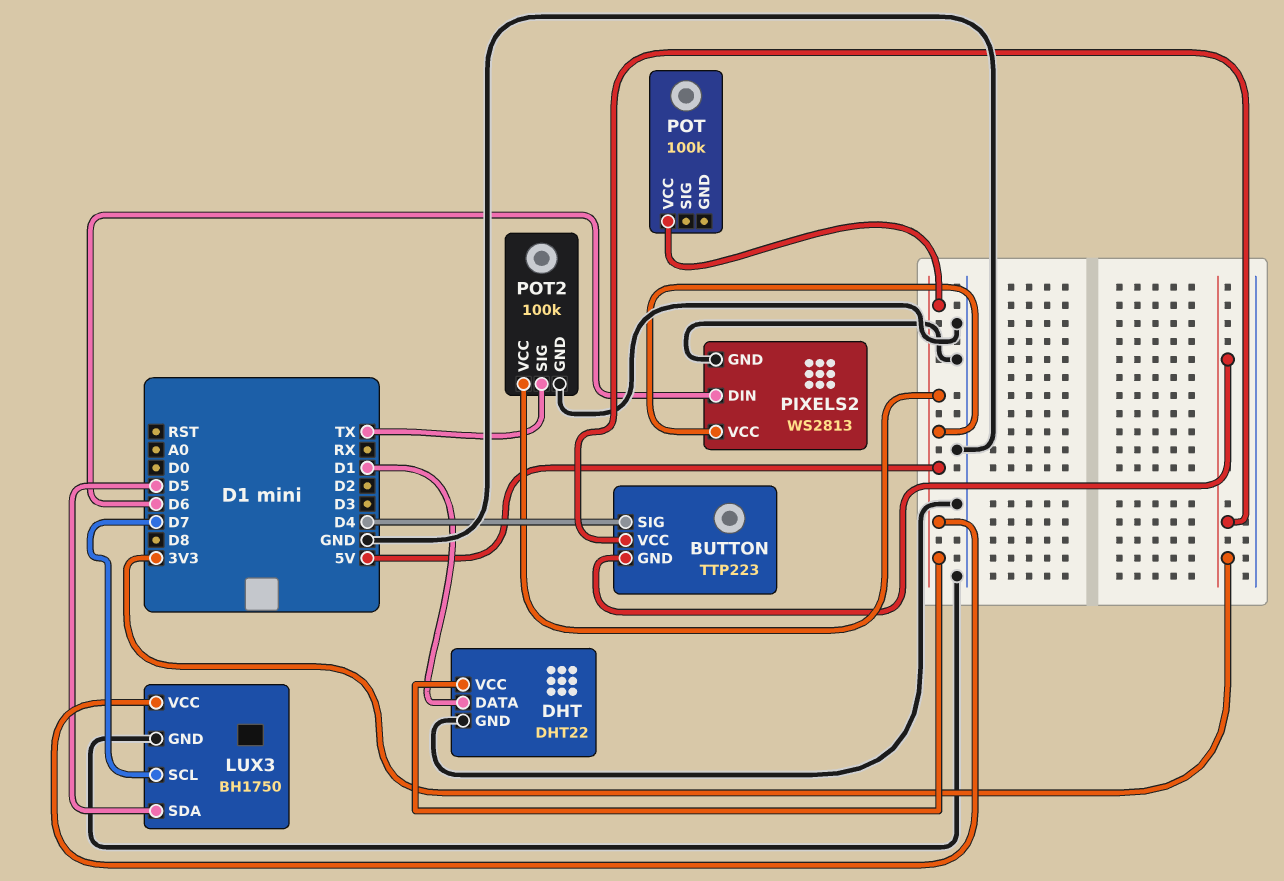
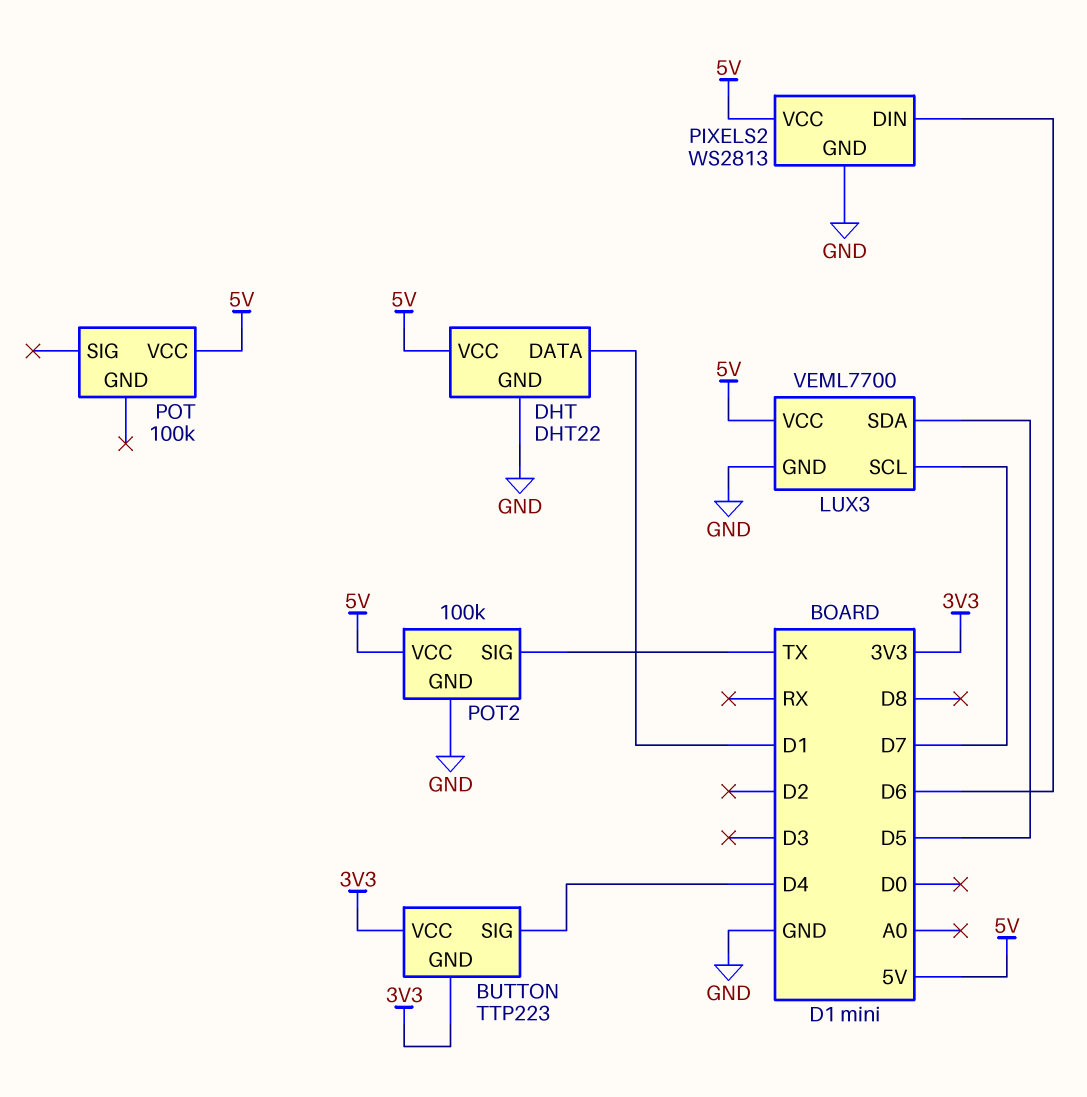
LUX3: BH1750 -> VEML7700

